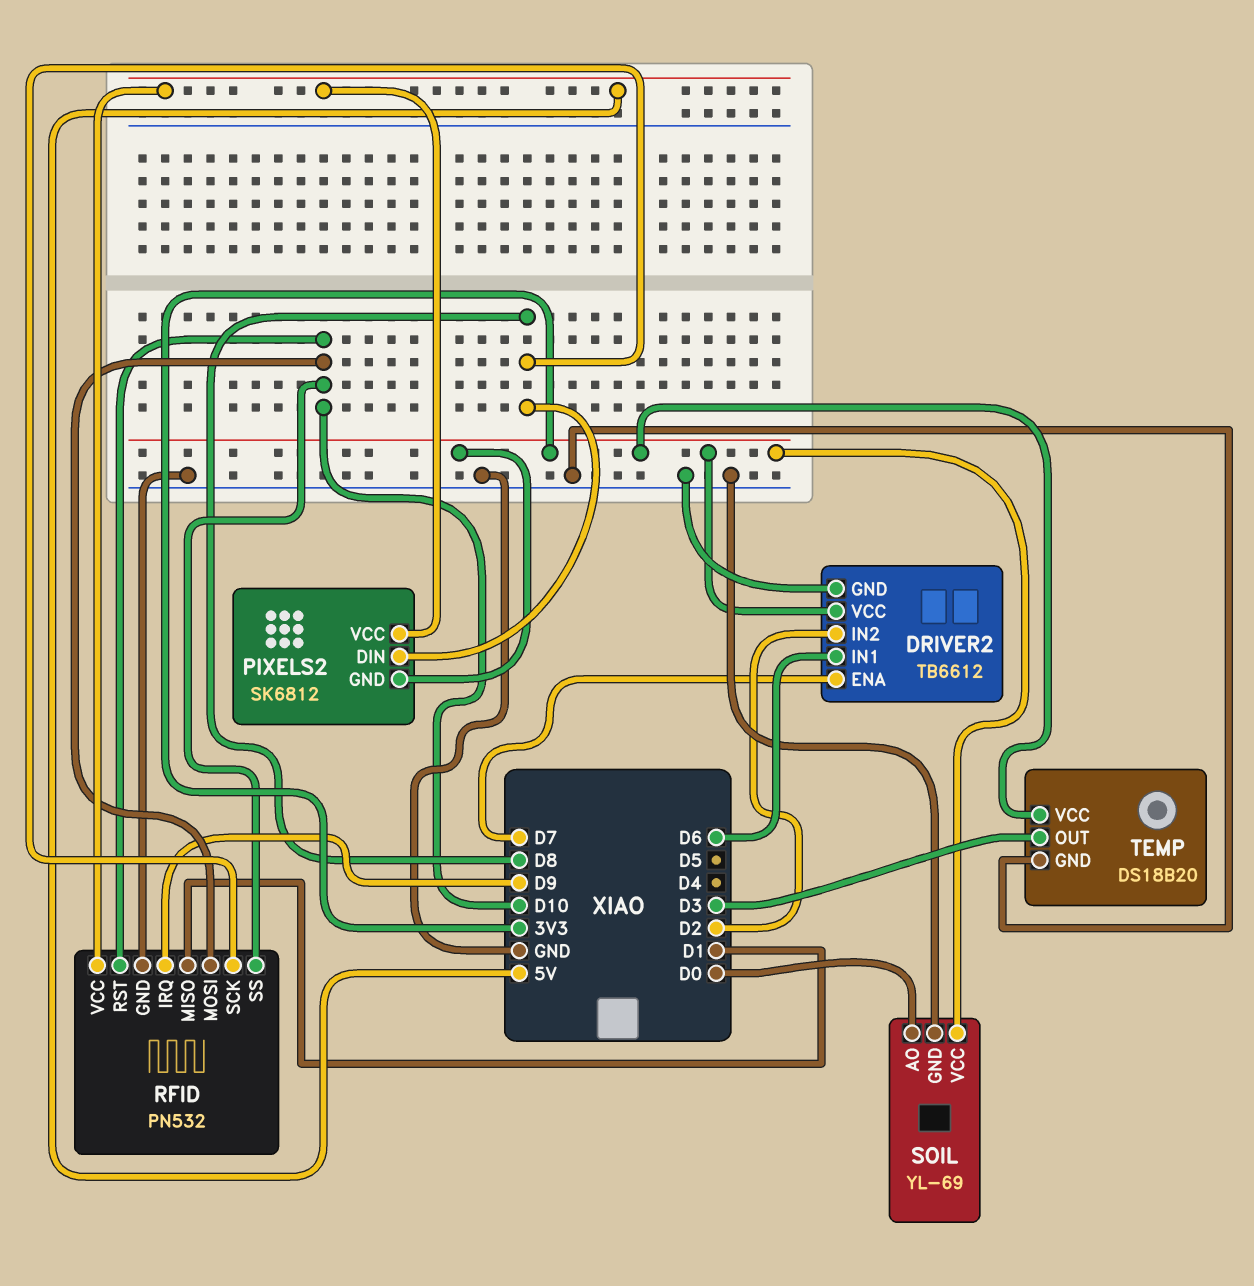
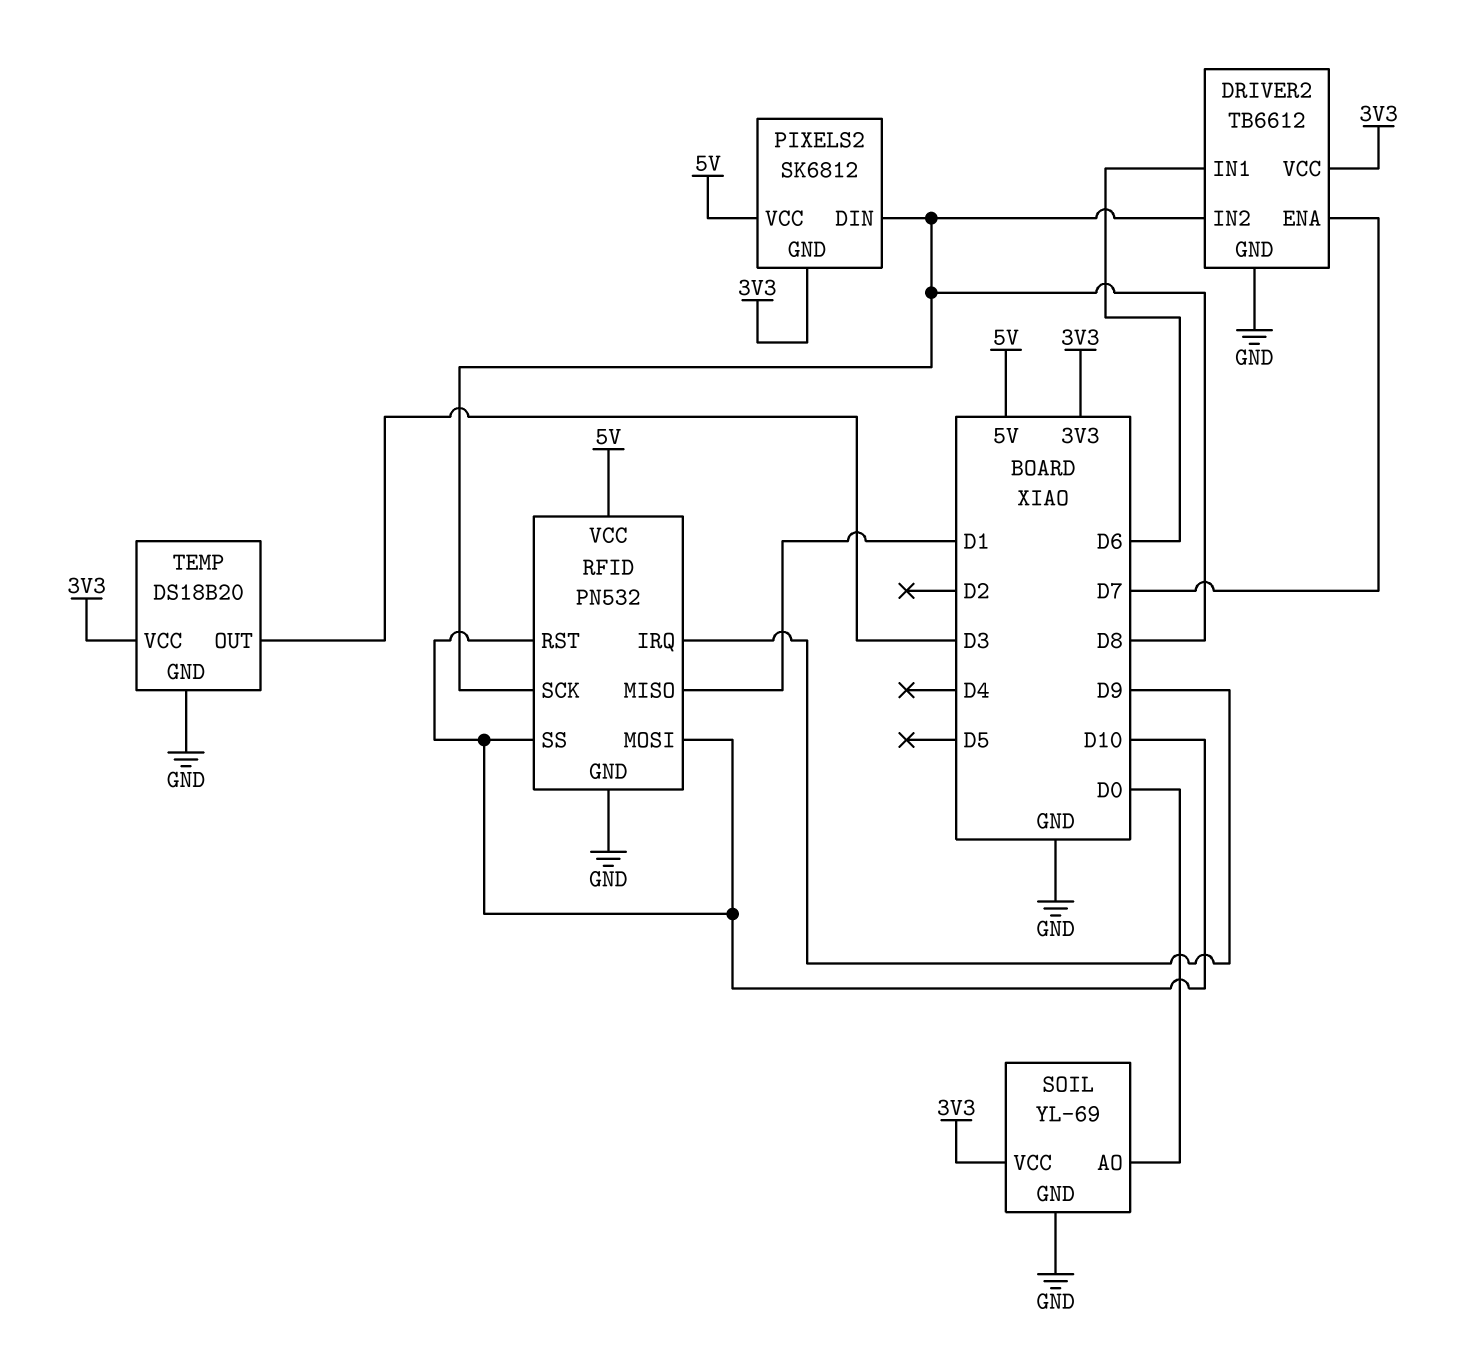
DRIVER2 pin IN2: D2 -> D8

